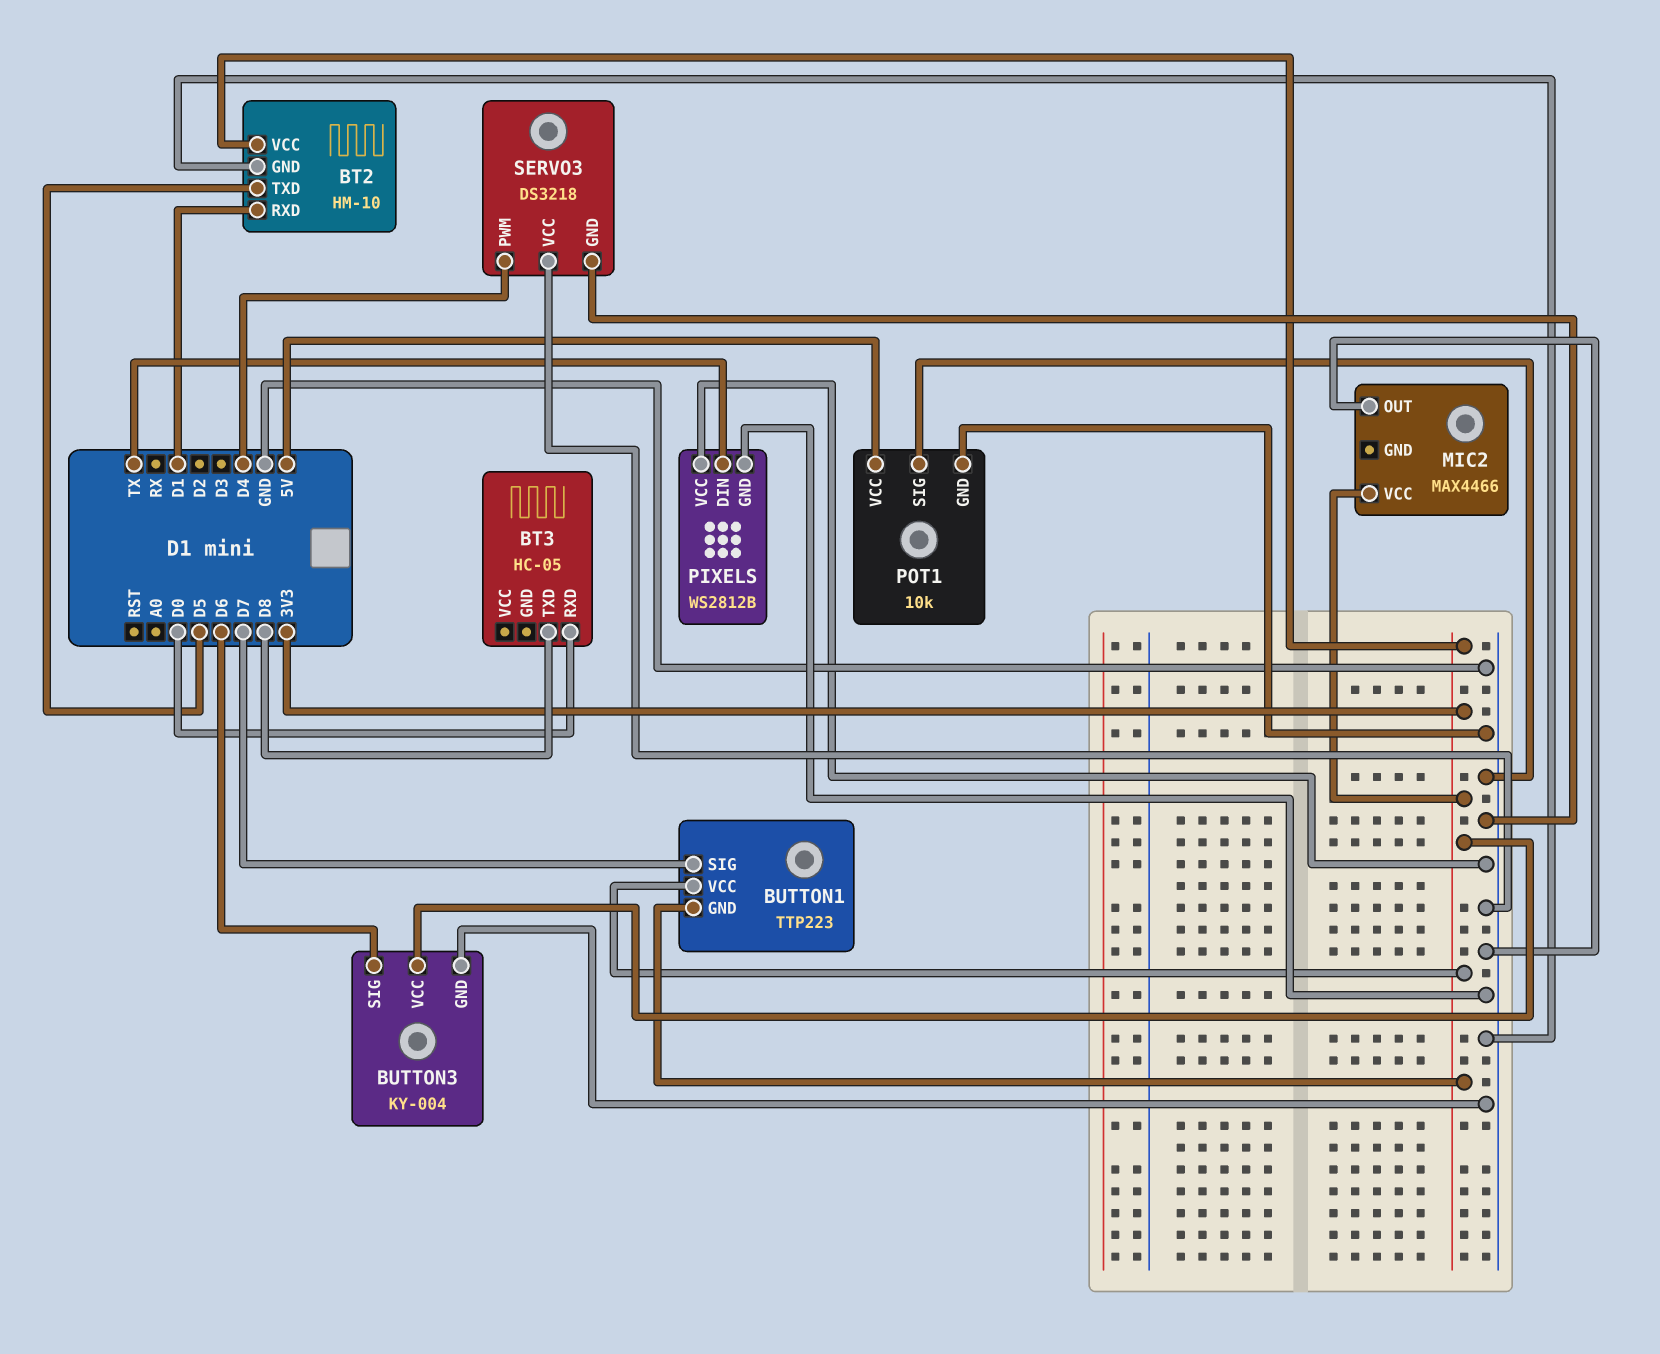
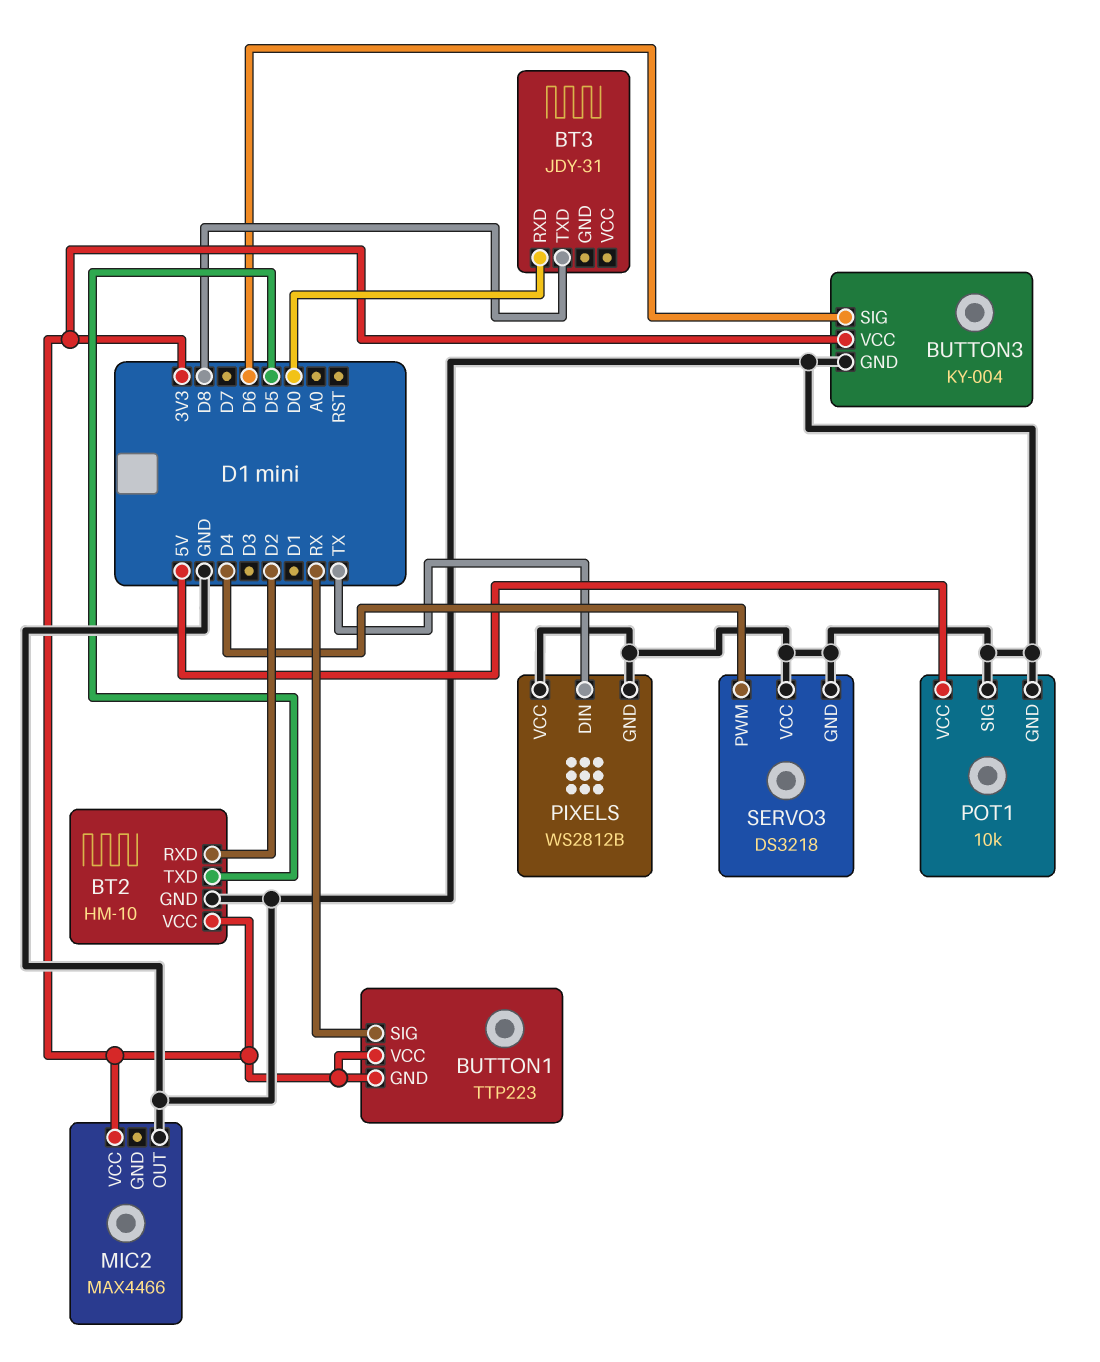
BT2 pin RXD: D1 -> D2
BT3: HC-05 -> JDY-31
BUTTON1 pin SIG: D7 -> RX

